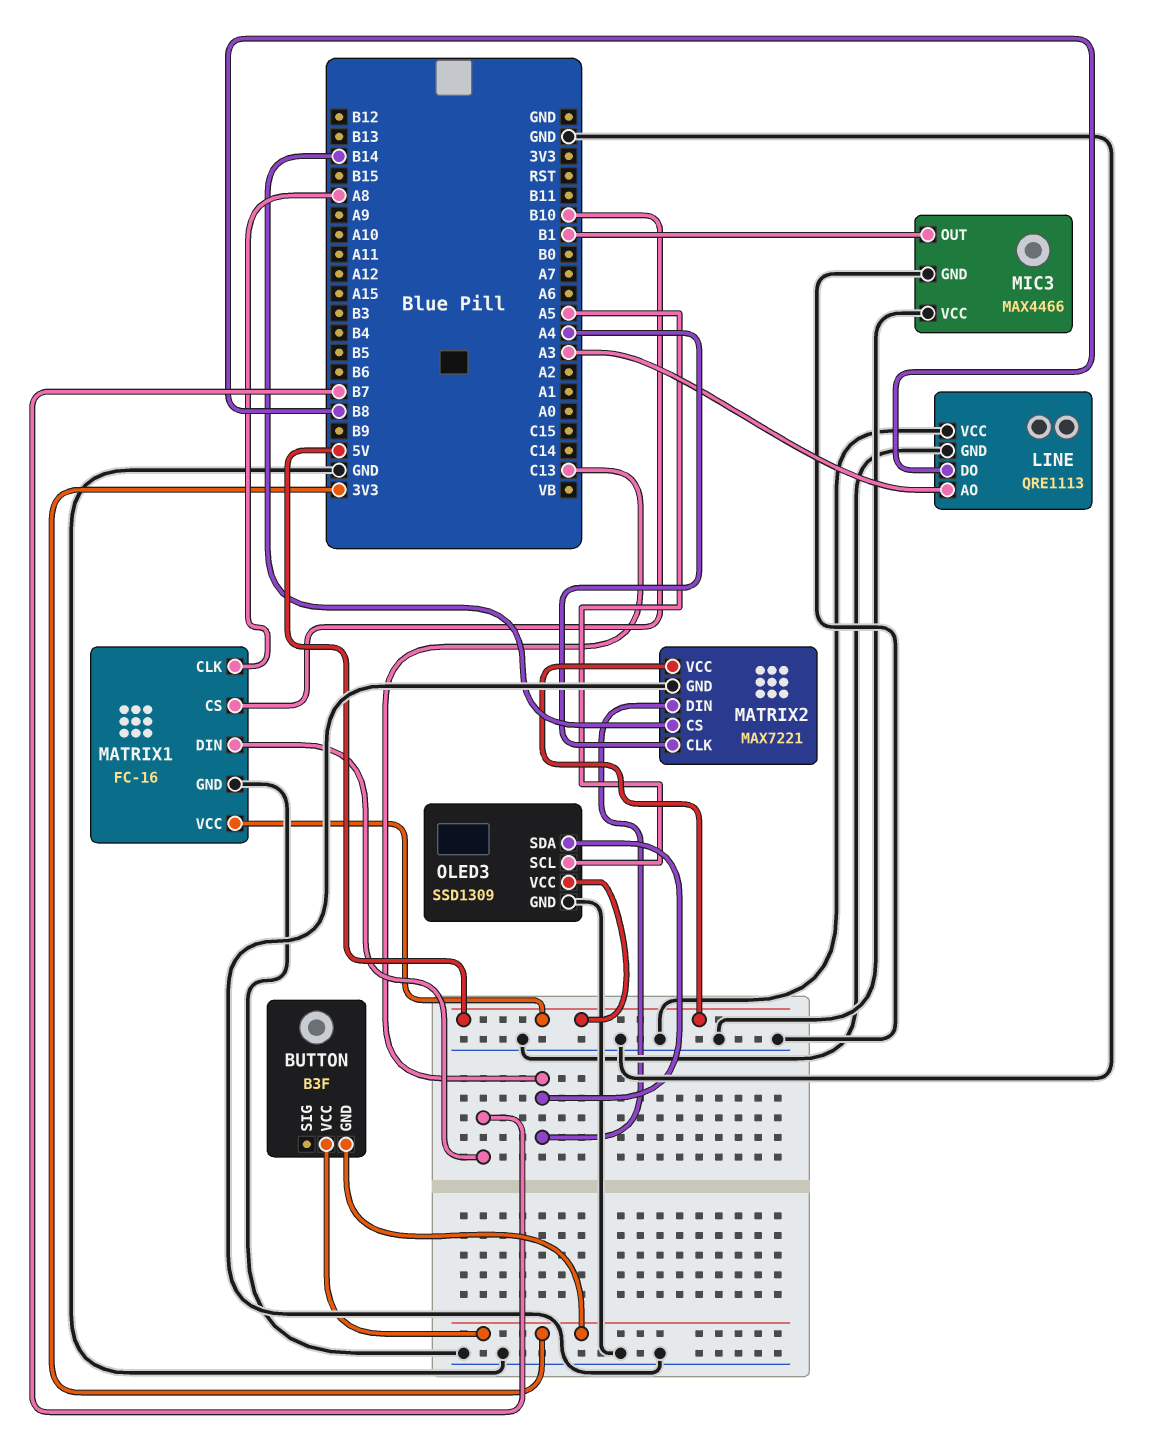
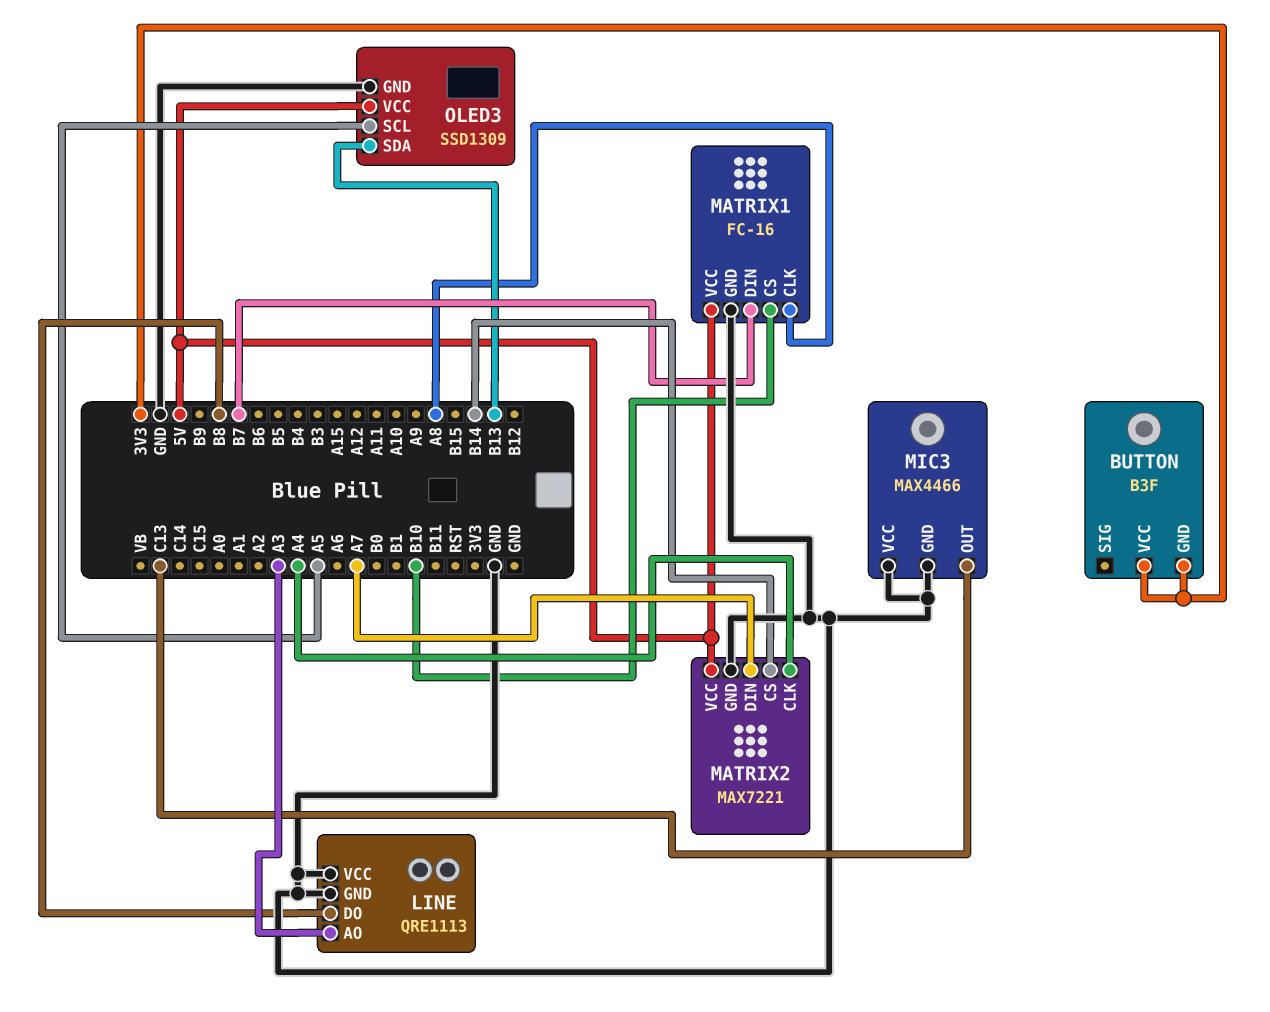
MATRIX2 pin DIN: C13 -> A7
MIC3 pin OUT: B1 -> C13
OLED3 pin SDA: C13 -> B13

